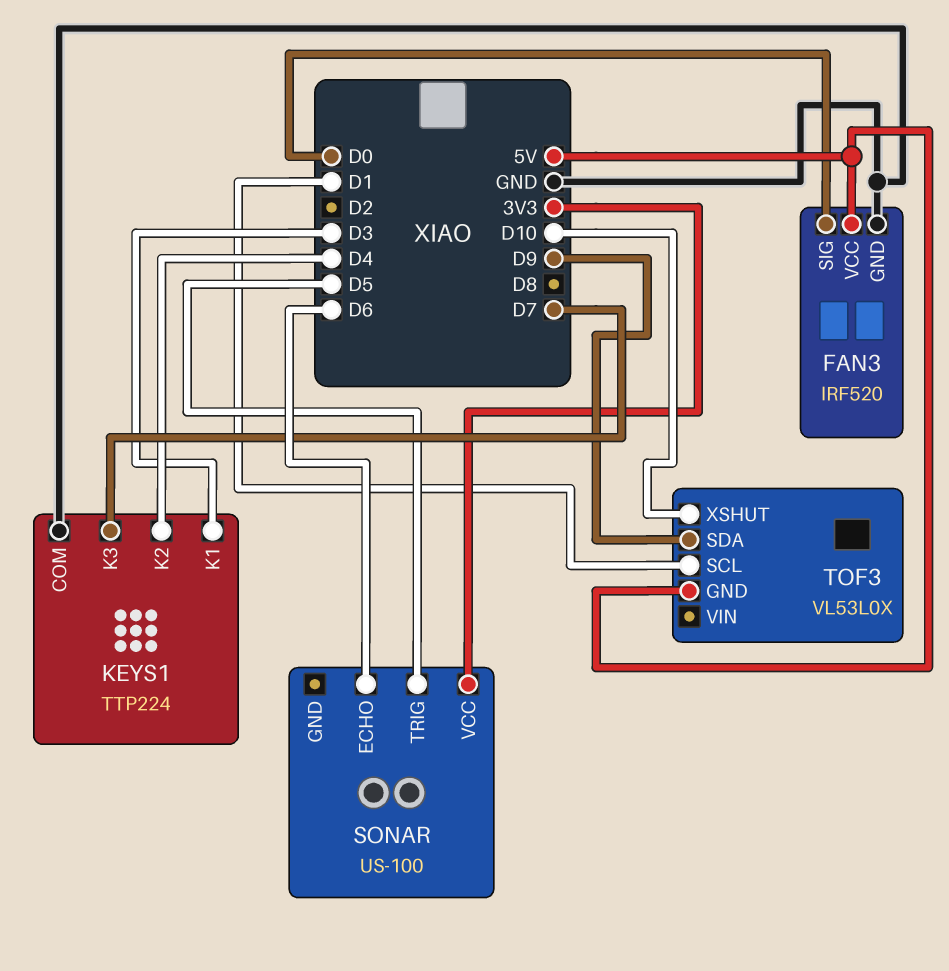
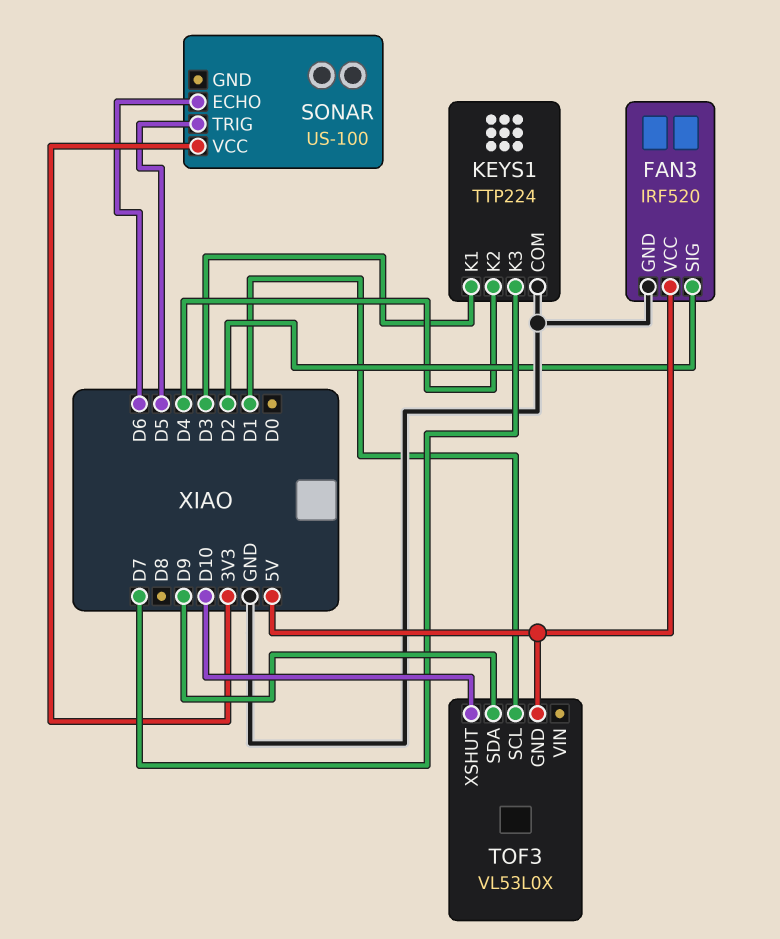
FAN3 pin SIG: D0 -> D2

